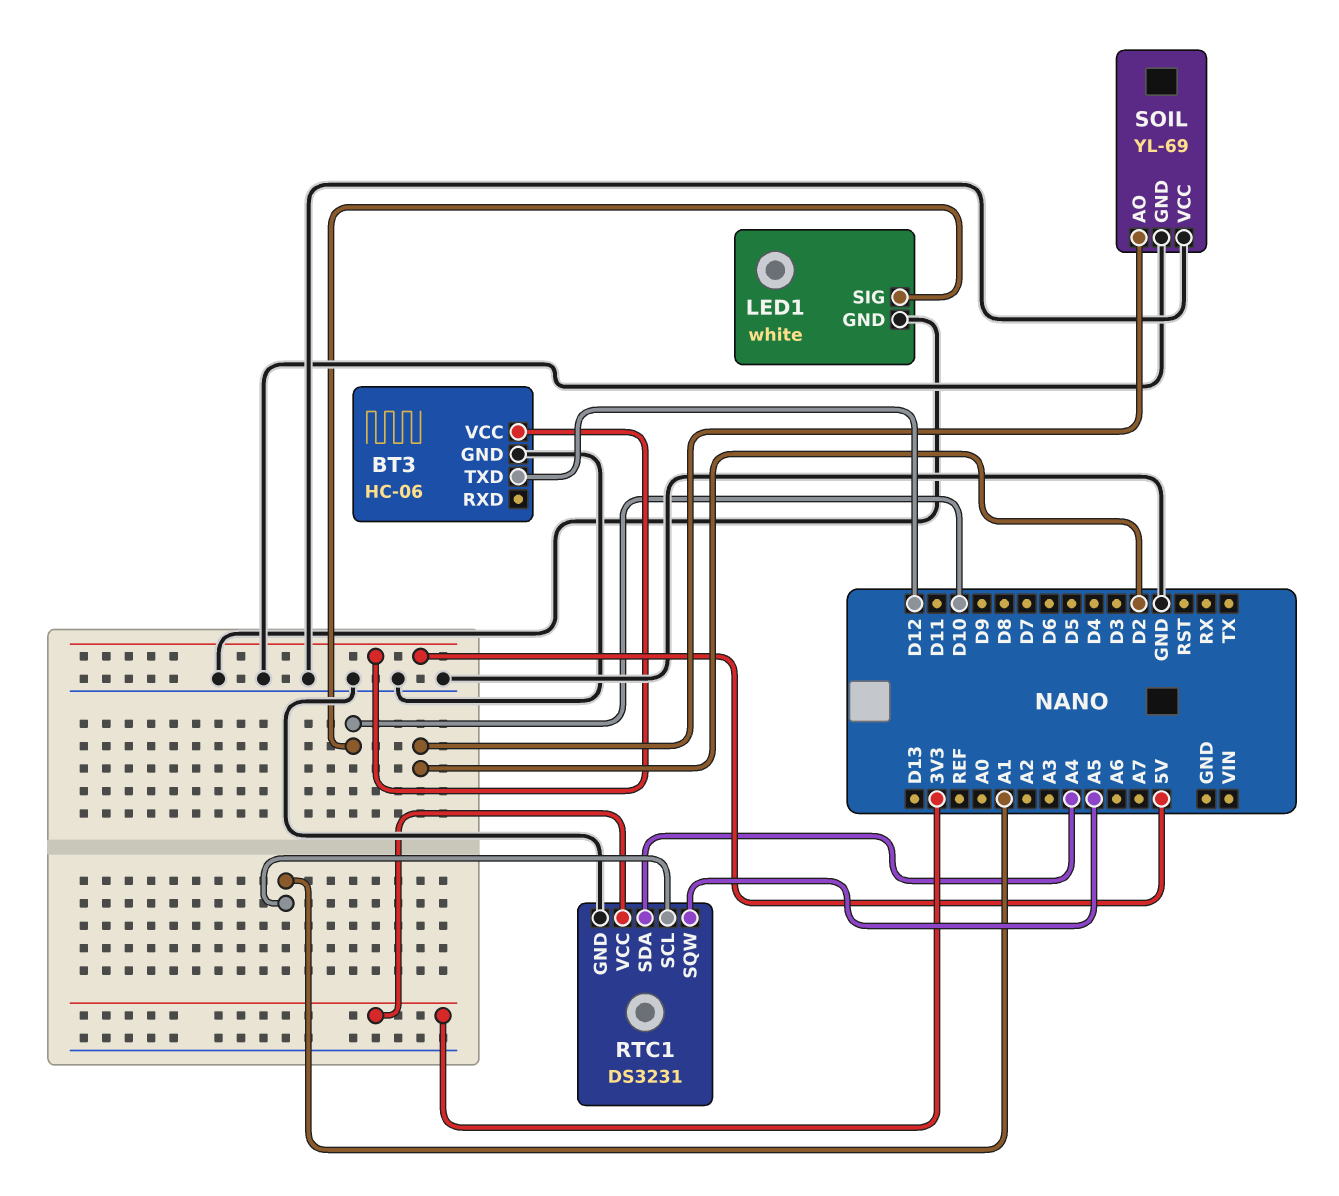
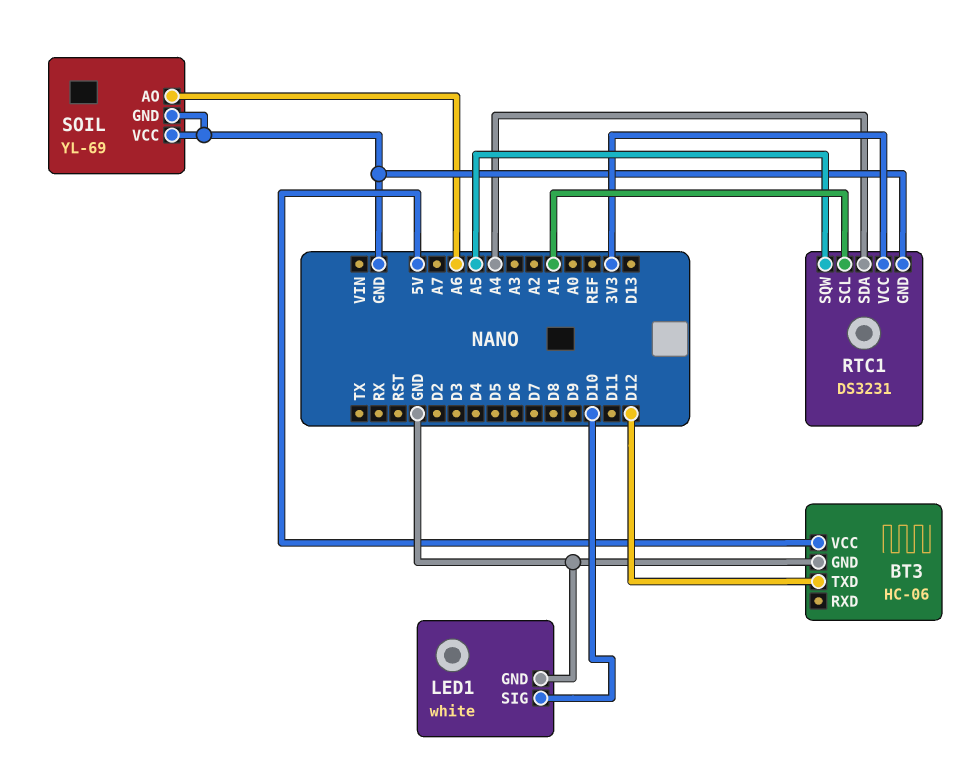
SOIL pin AO: D2 -> A6

